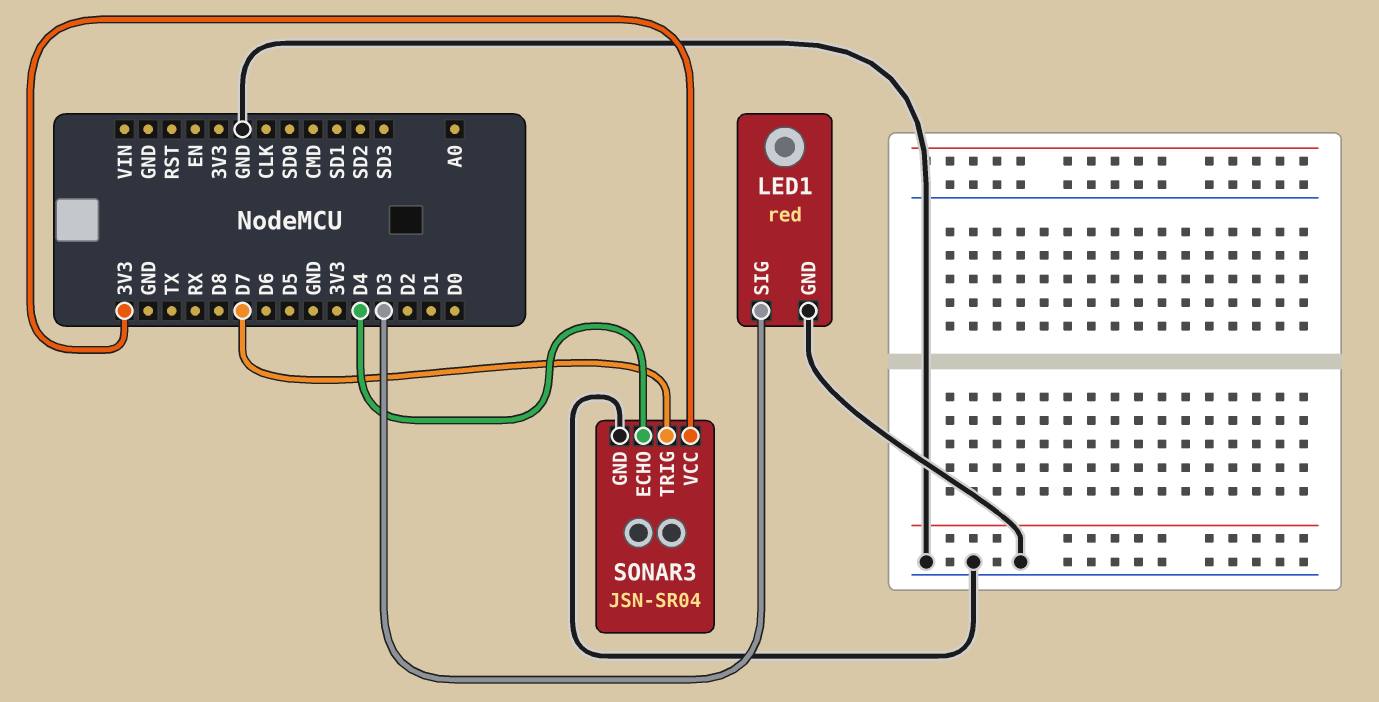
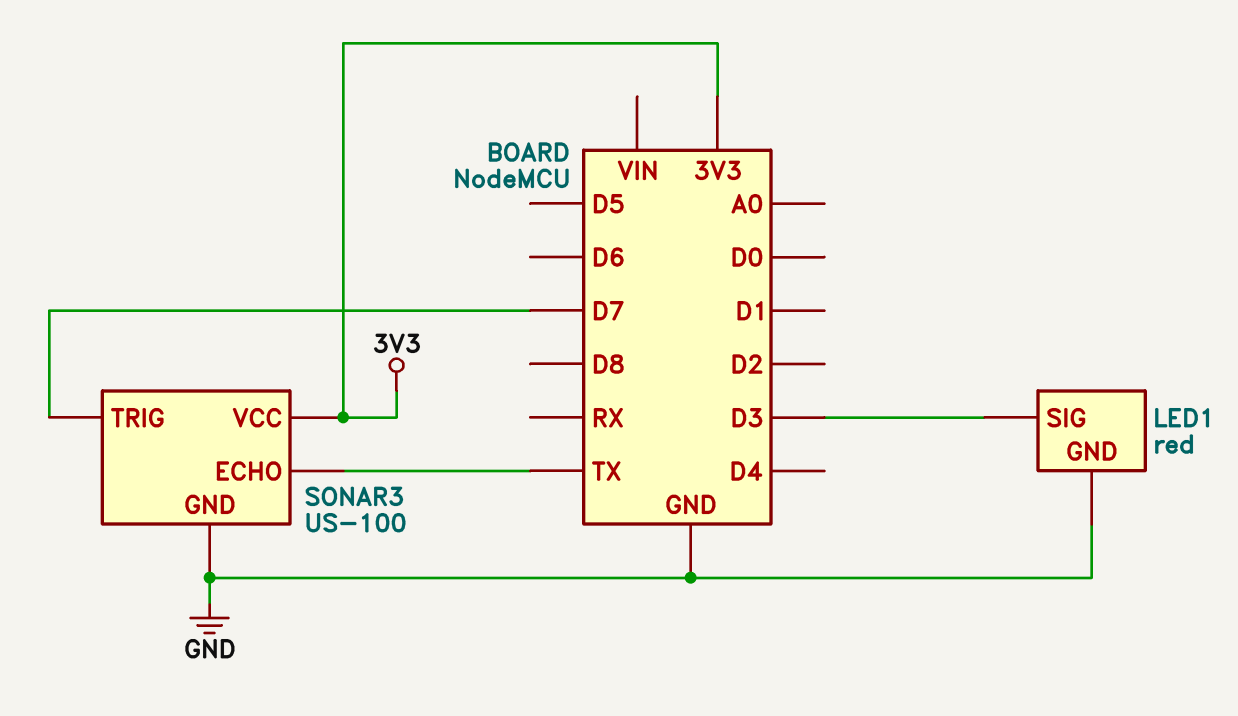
SONAR3: JSN-SR04 -> US-100
SONAR3 pin ECHO: D4 -> TX

